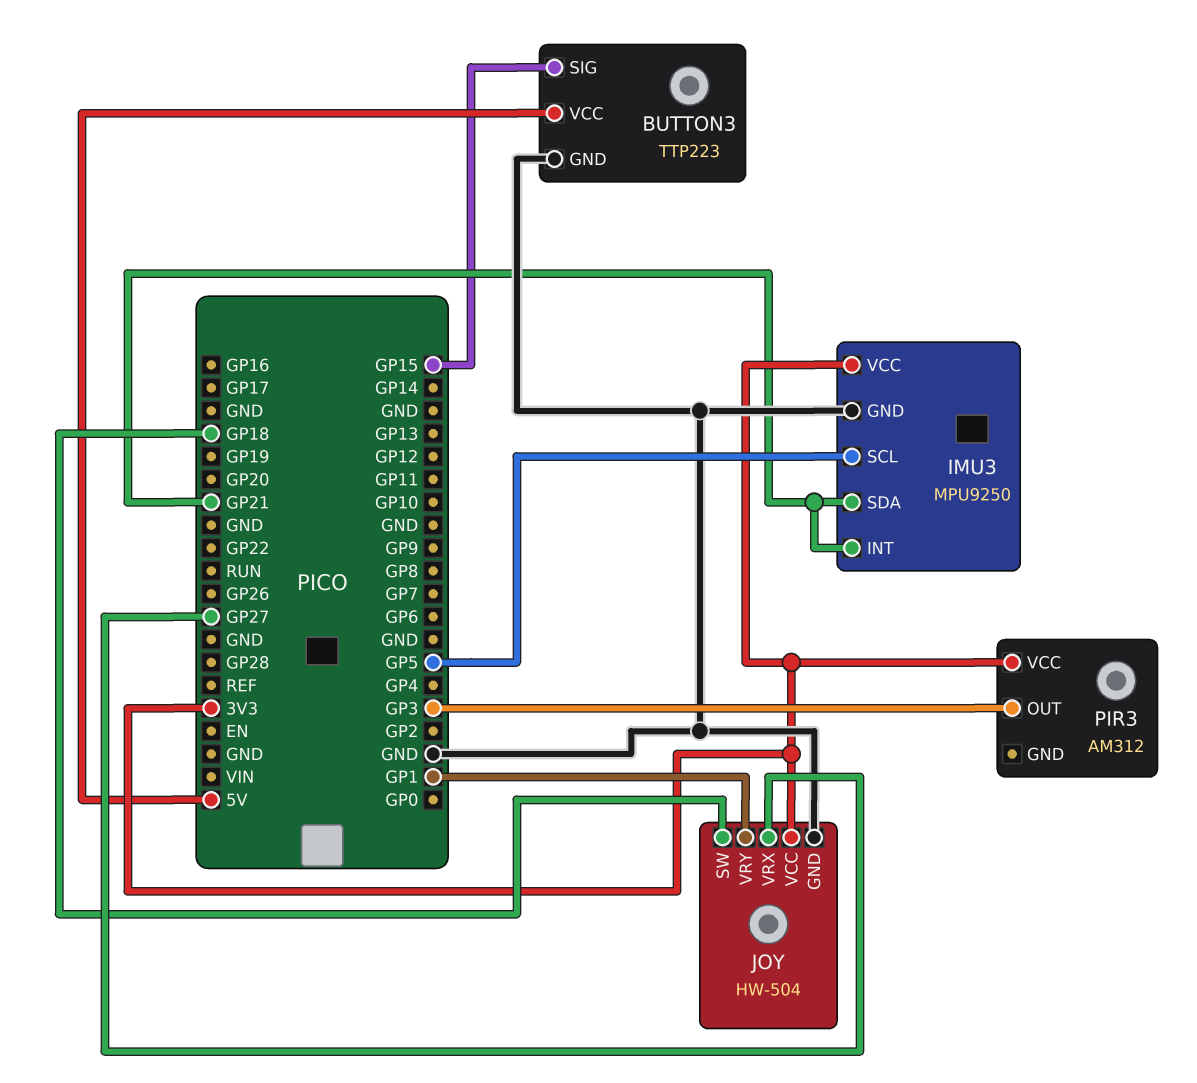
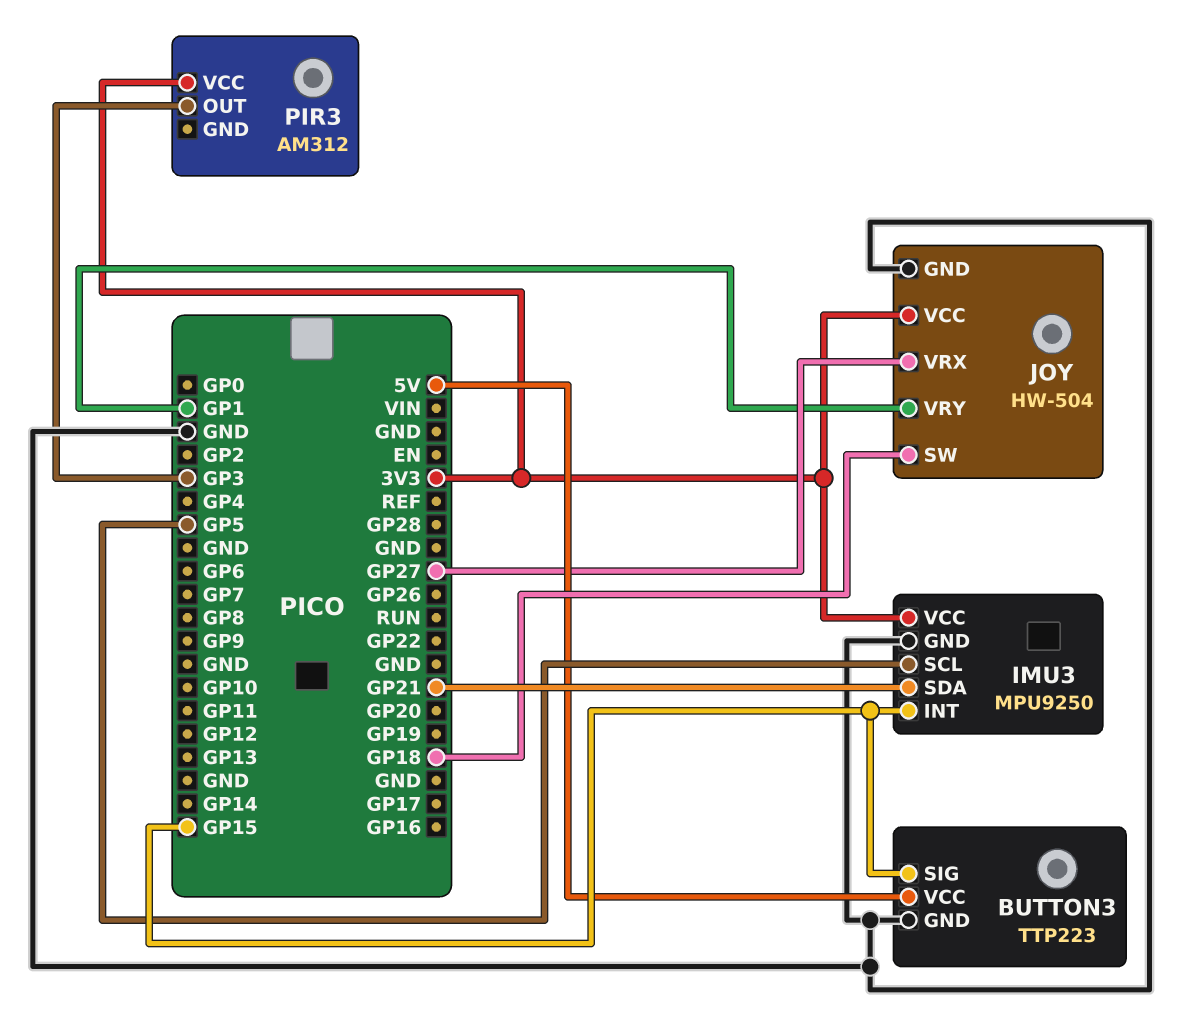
IMU3 pin INT: GP21 -> GP15

